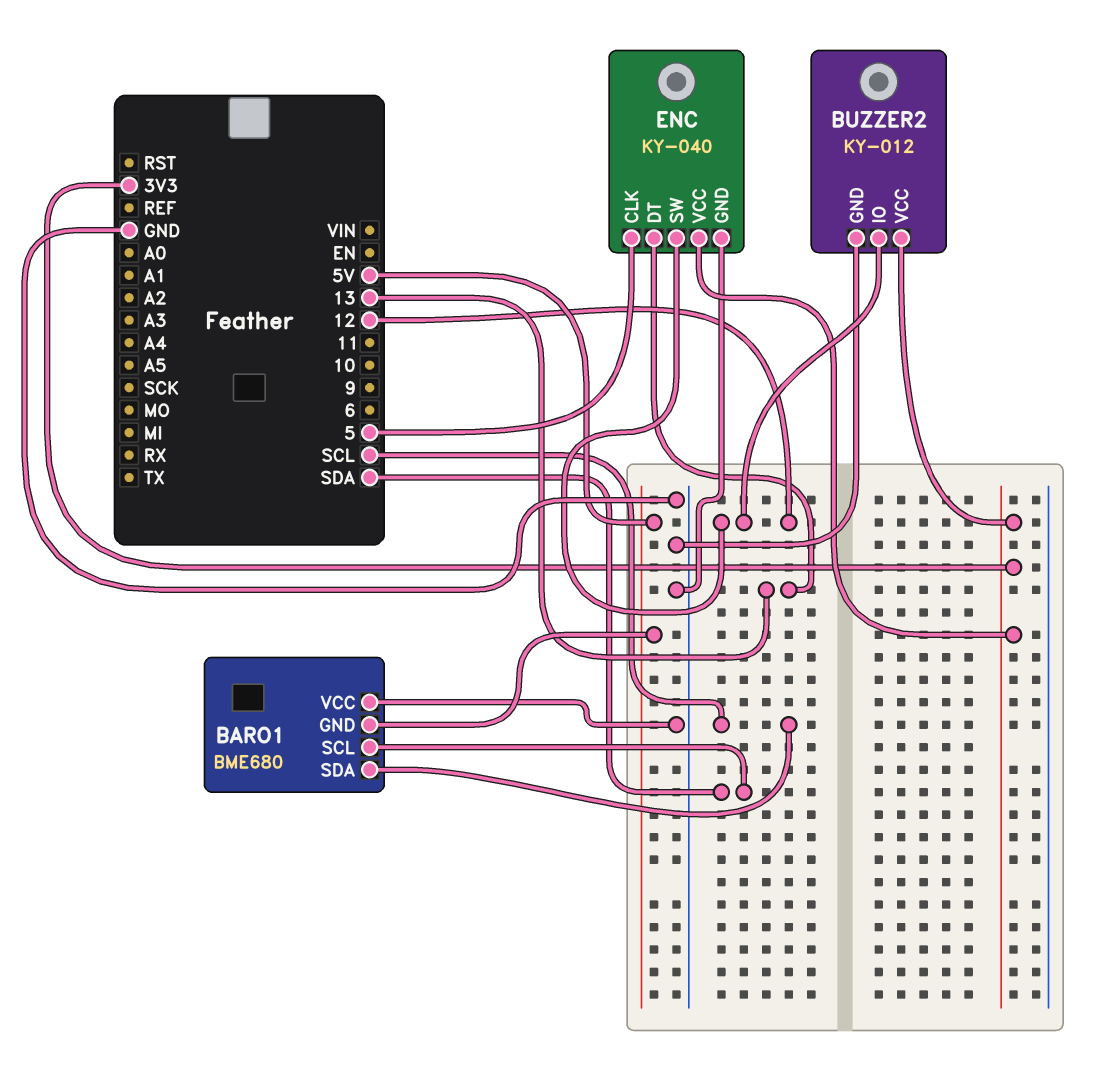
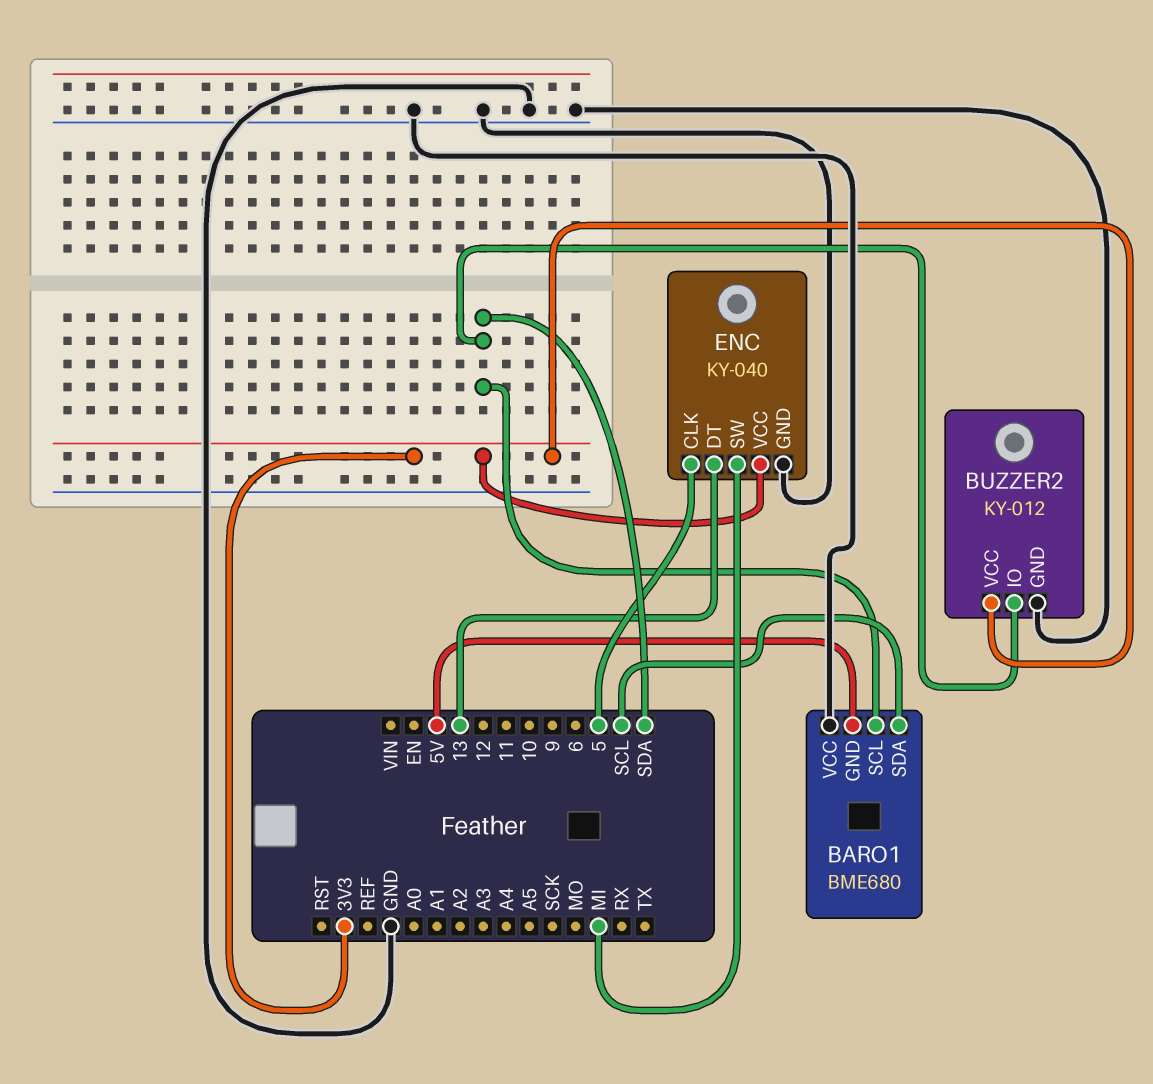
BUZZER2 pin IO: 12 -> SDA
ENC pin SW: 12 -> MI

